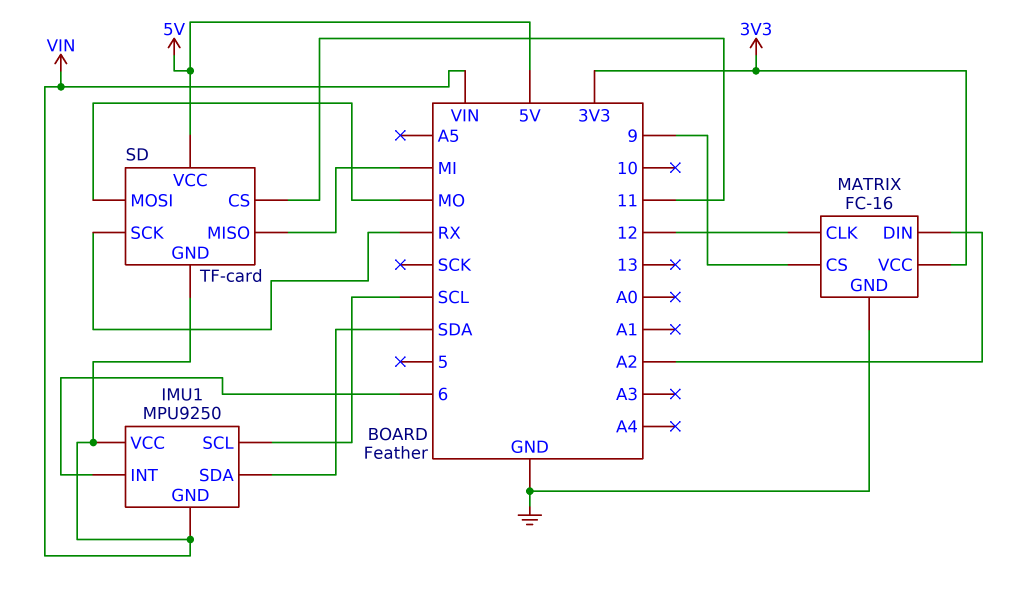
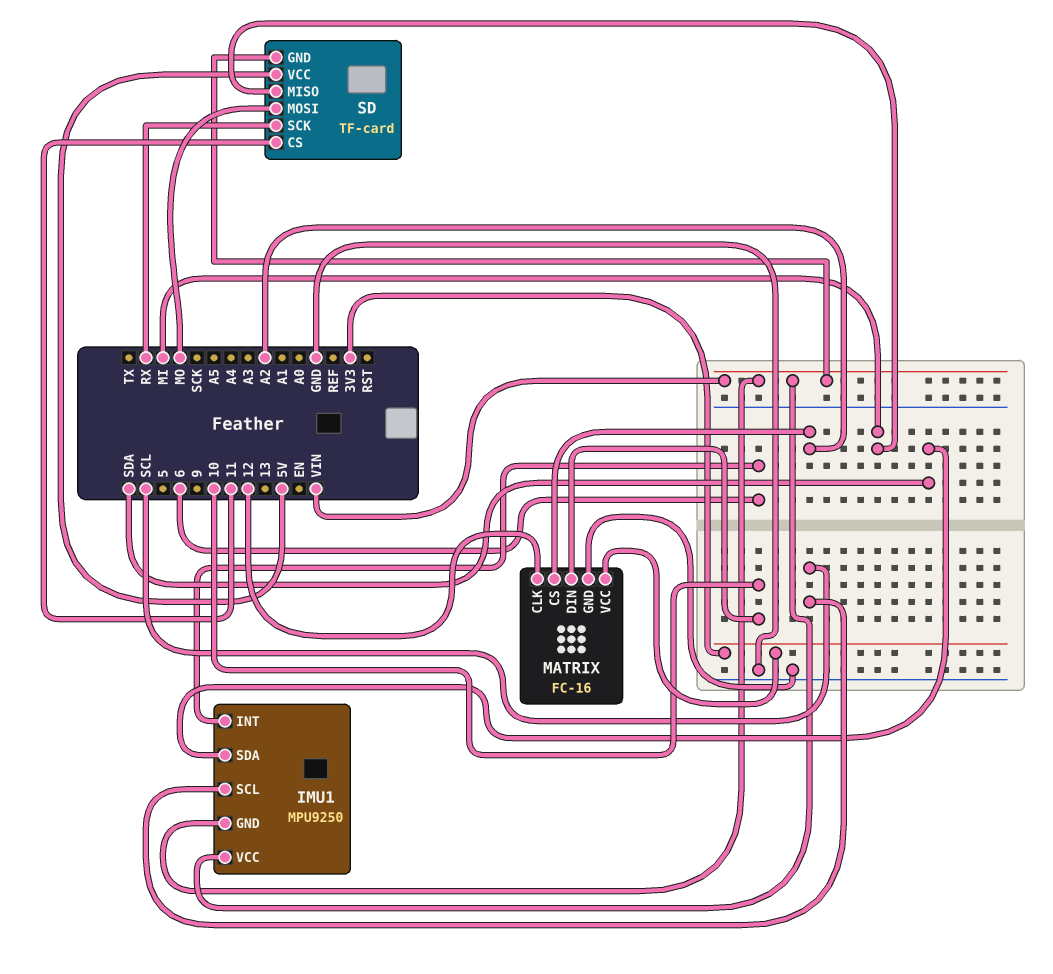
MATRIX pin CS: 9 -> A2
MATRIX pin DIN: A2 -> 10

